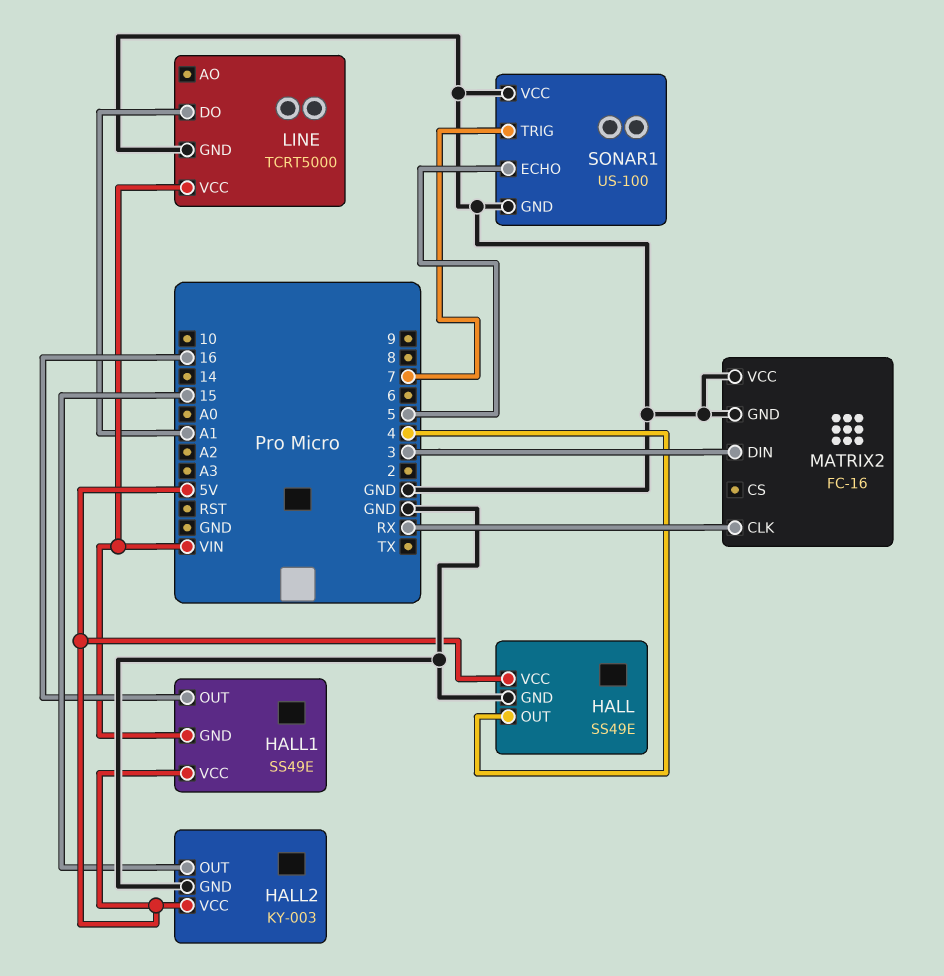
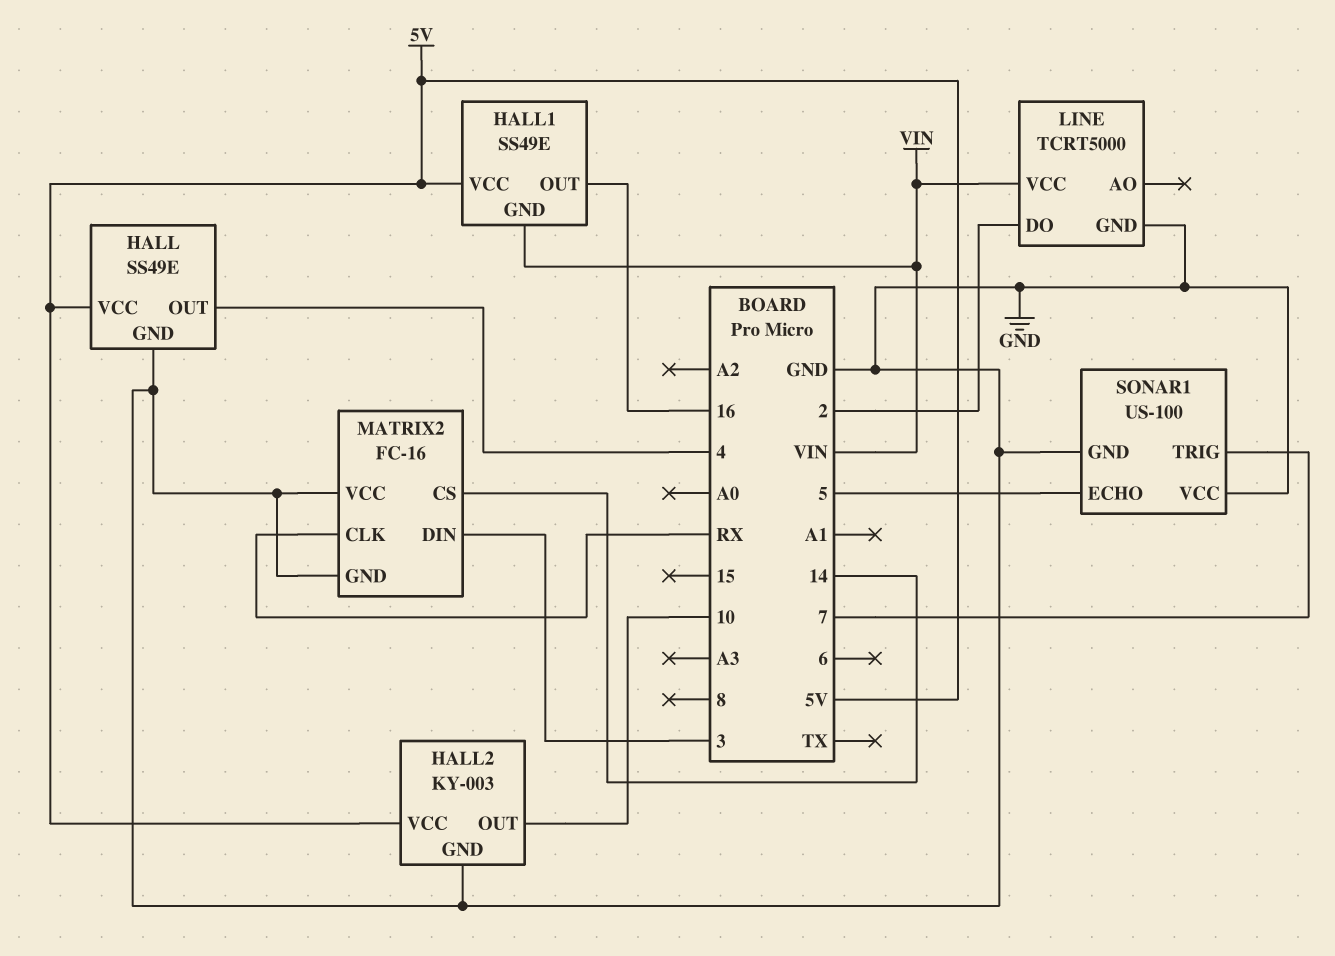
HALL2 pin OUT: 15 -> 10
LINE pin DO: A1 -> 2
MATRIX2 pin CS: none -> 14

